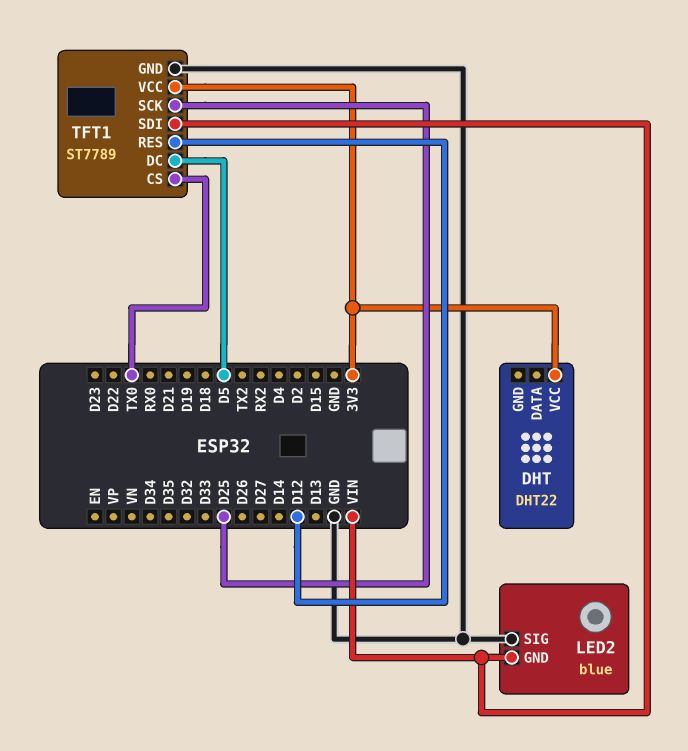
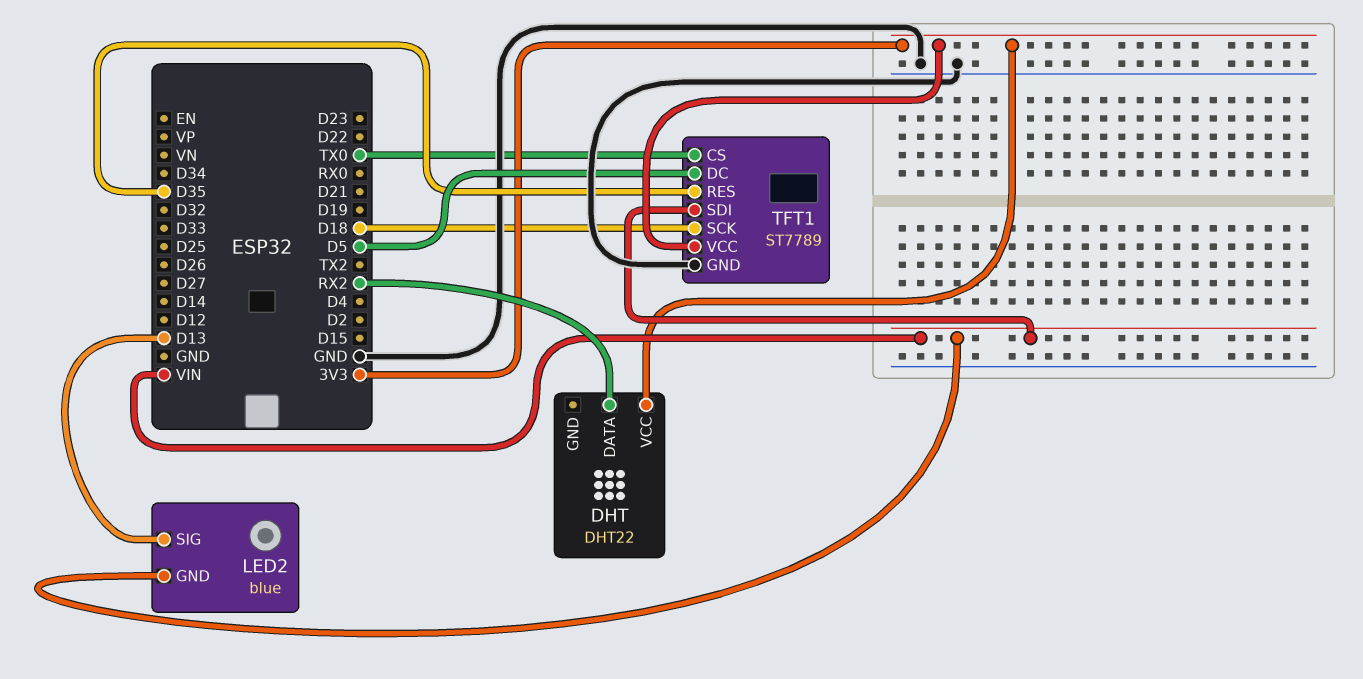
DHT pin DATA: none -> RX2
LED2 pin SIG: GND -> D13
TFT1 pin RES: D12 -> D35
TFT1 pin SCK: D25 -> D18

